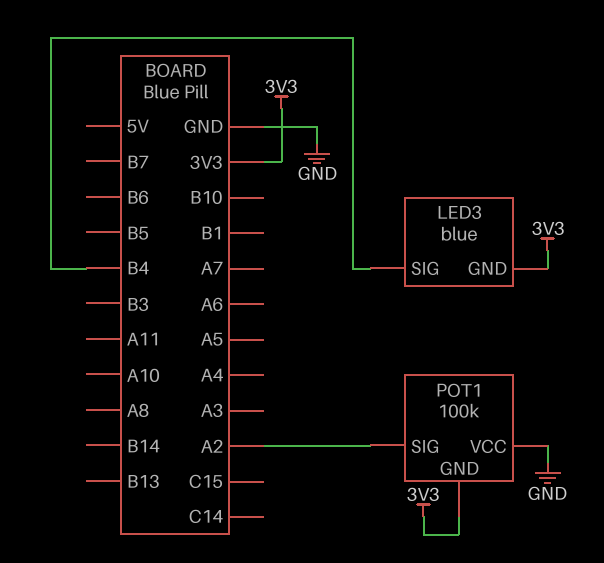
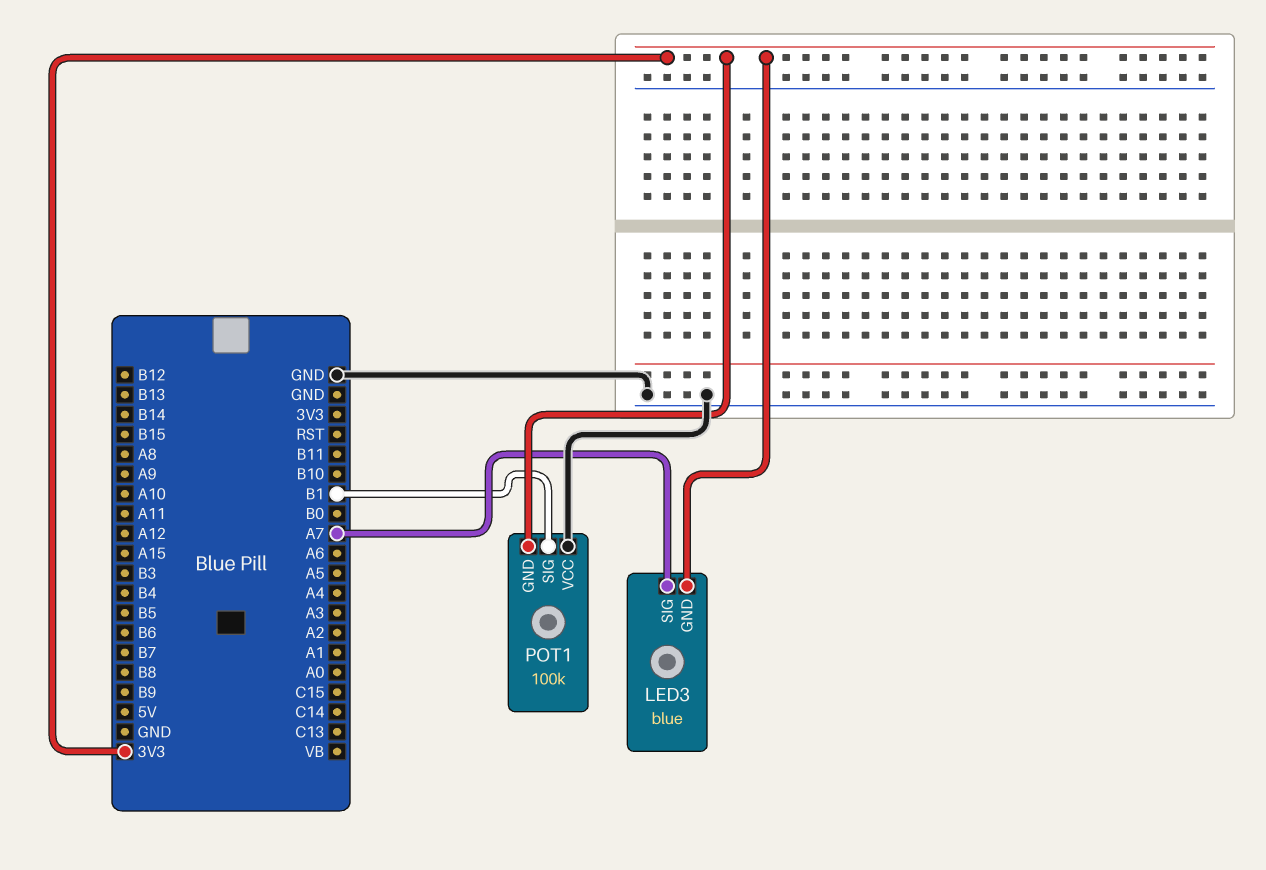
LED3 pin SIG: B4 -> A7
POT1 pin SIG: A2 -> B1

